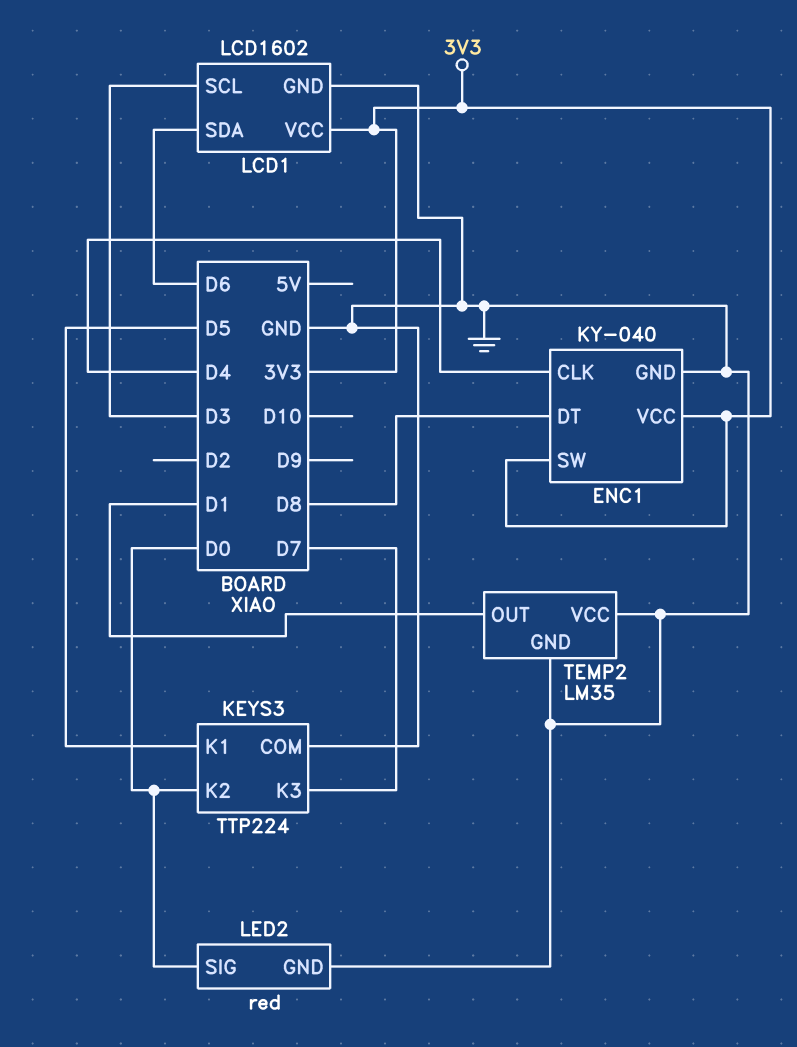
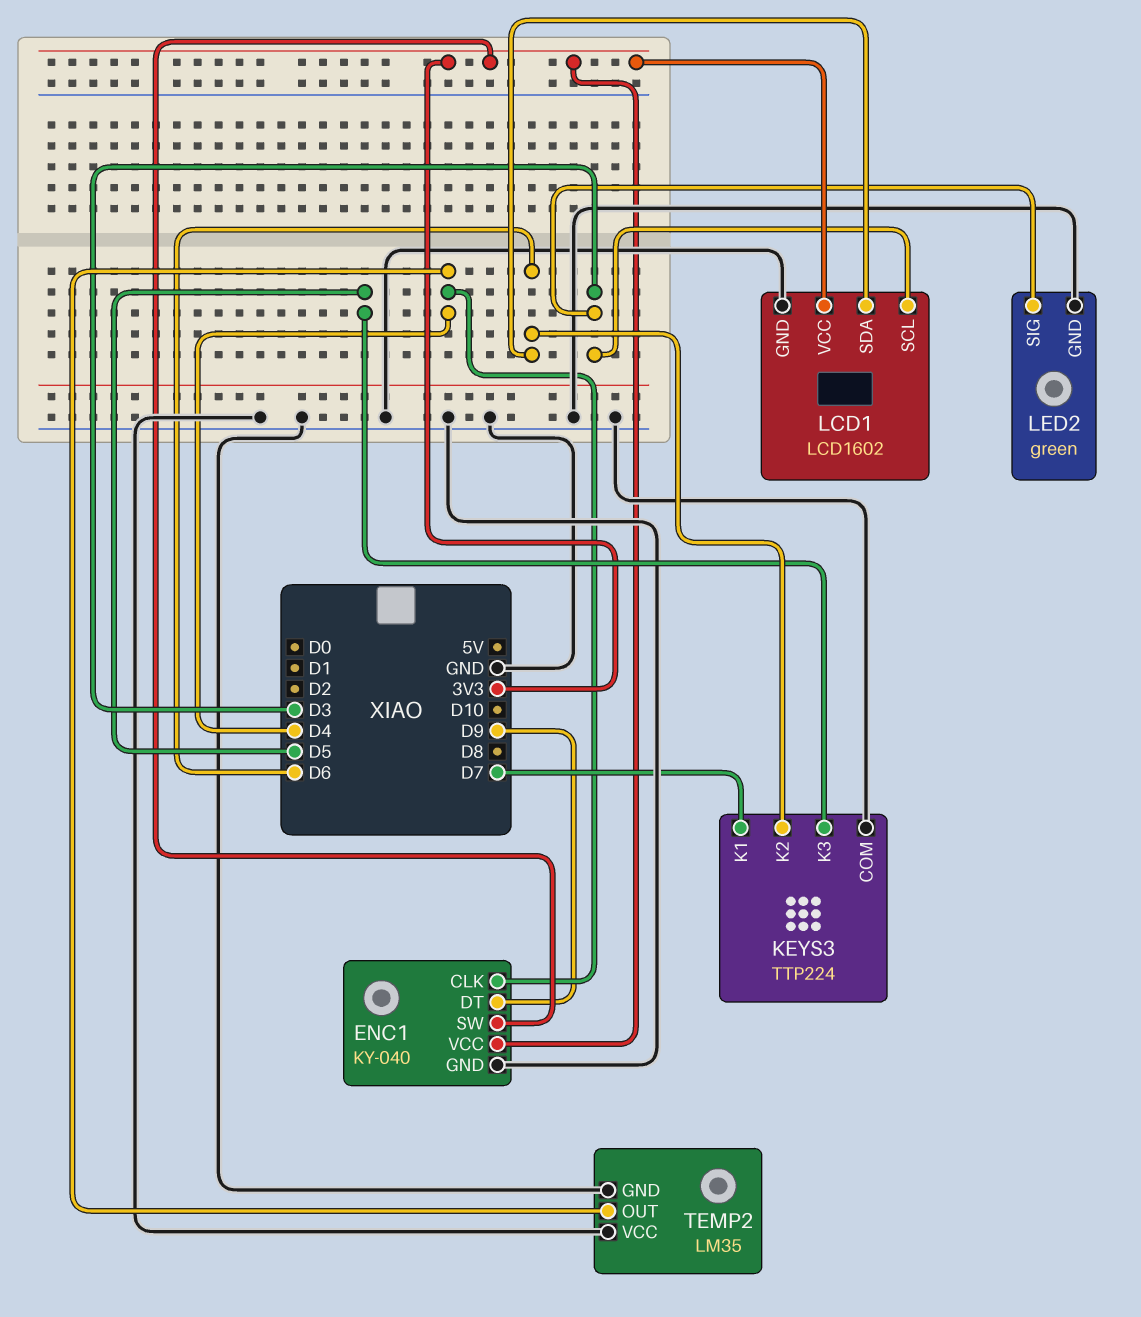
ENC1 pin DT: D8 -> D9
KEYS3 pin K1: D5 -> D7
KEYS3 pin K2: D0 -> D6
KEYS3 pin K3: D7 -> D5
LED2: red -> green
LED2 pin SIG: D0 -> D3
TEMP2 pin OUT: D1 -> D4

